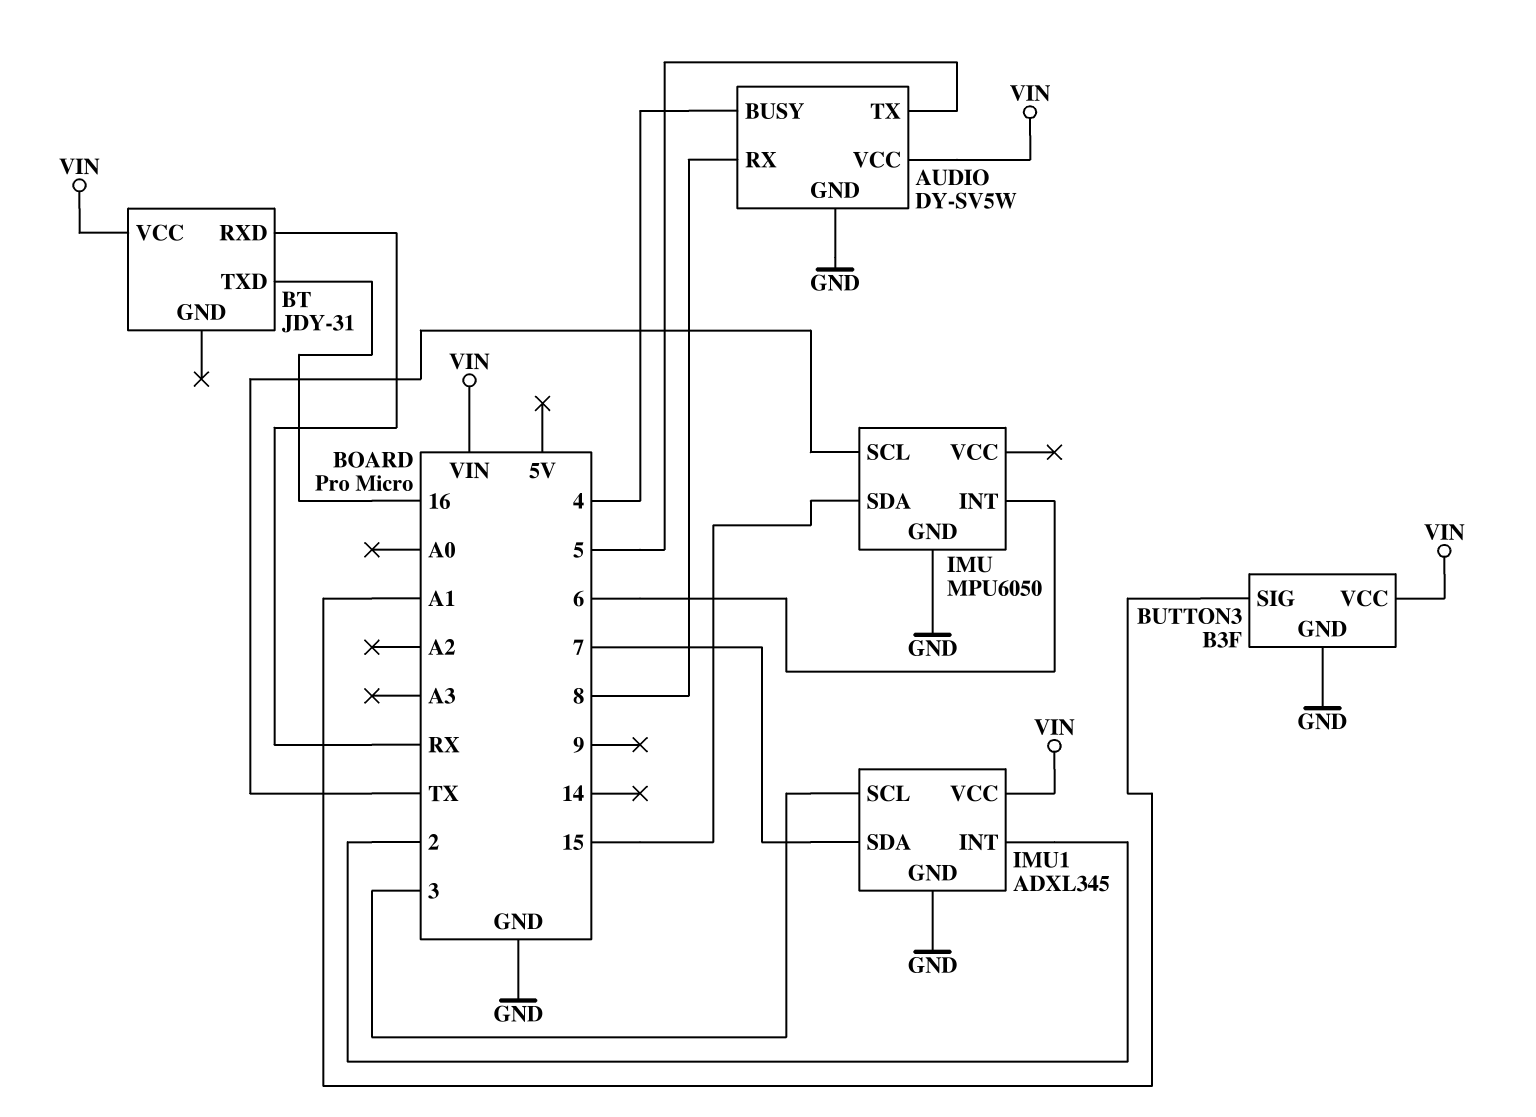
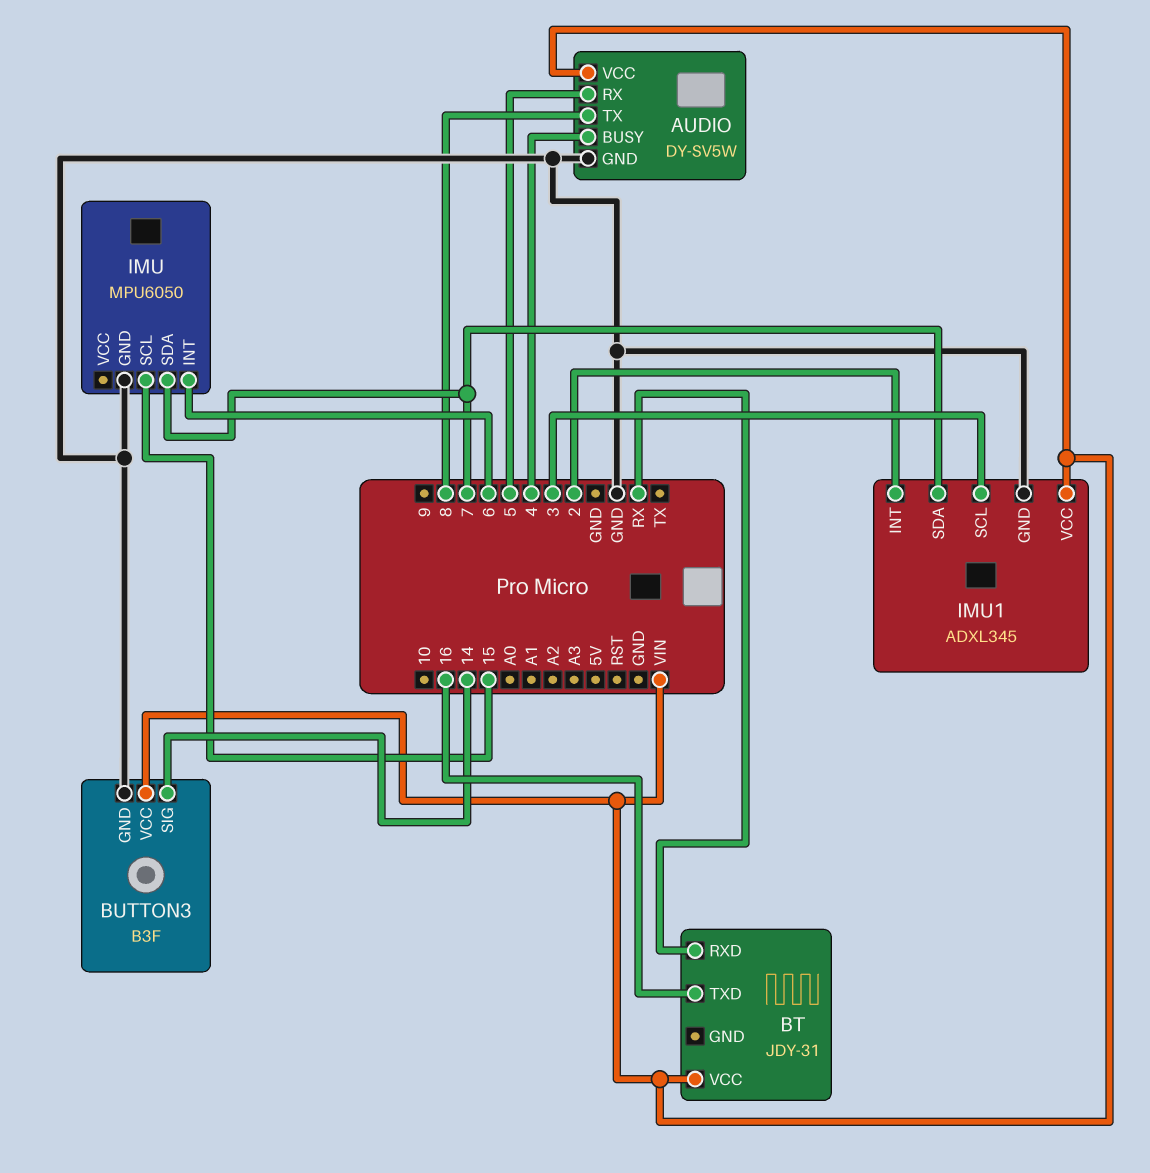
AUDIO pin RX: 8 -> 5
AUDIO pin TX: 5 -> 8
BUTTON3 pin SIG: A1 -> 14
IMU pin SCL: TX -> 15
IMU pin SDA: 15 -> 7

